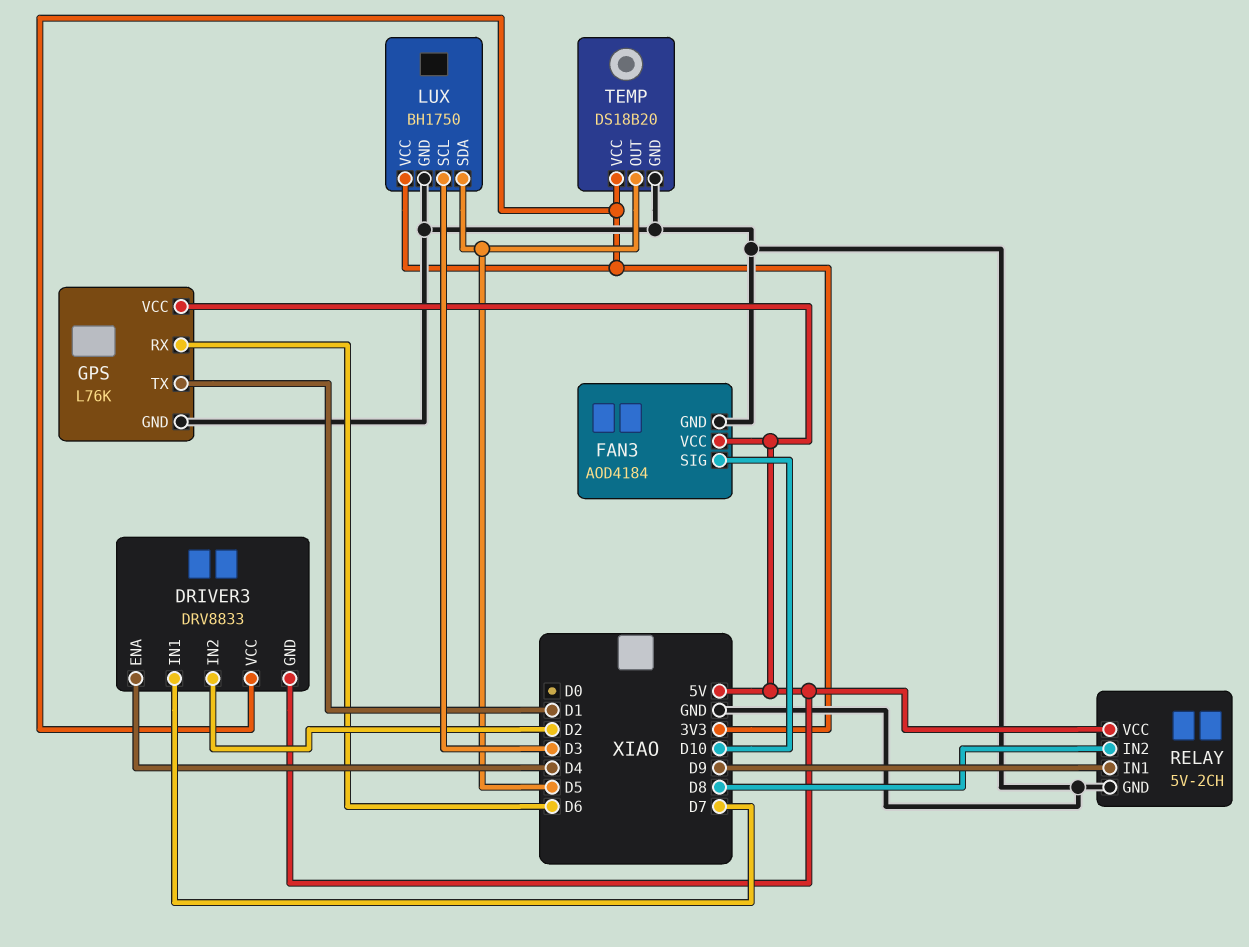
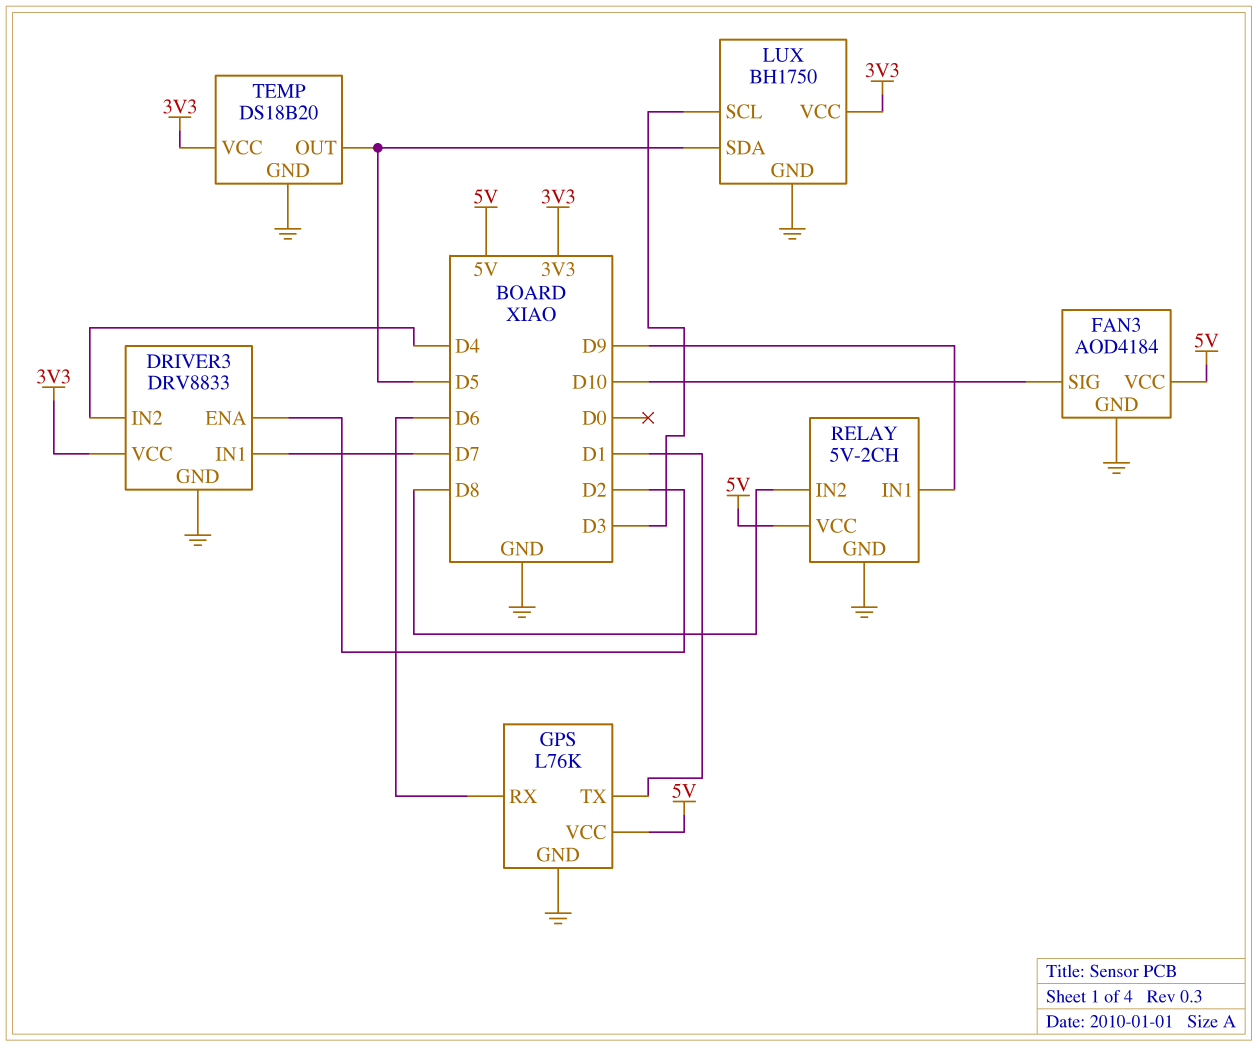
DRIVER3 pin ENA: D4 -> D2
DRIVER3 pin GND: 5V -> GND
DRIVER3 pin IN2: D2 -> D4

